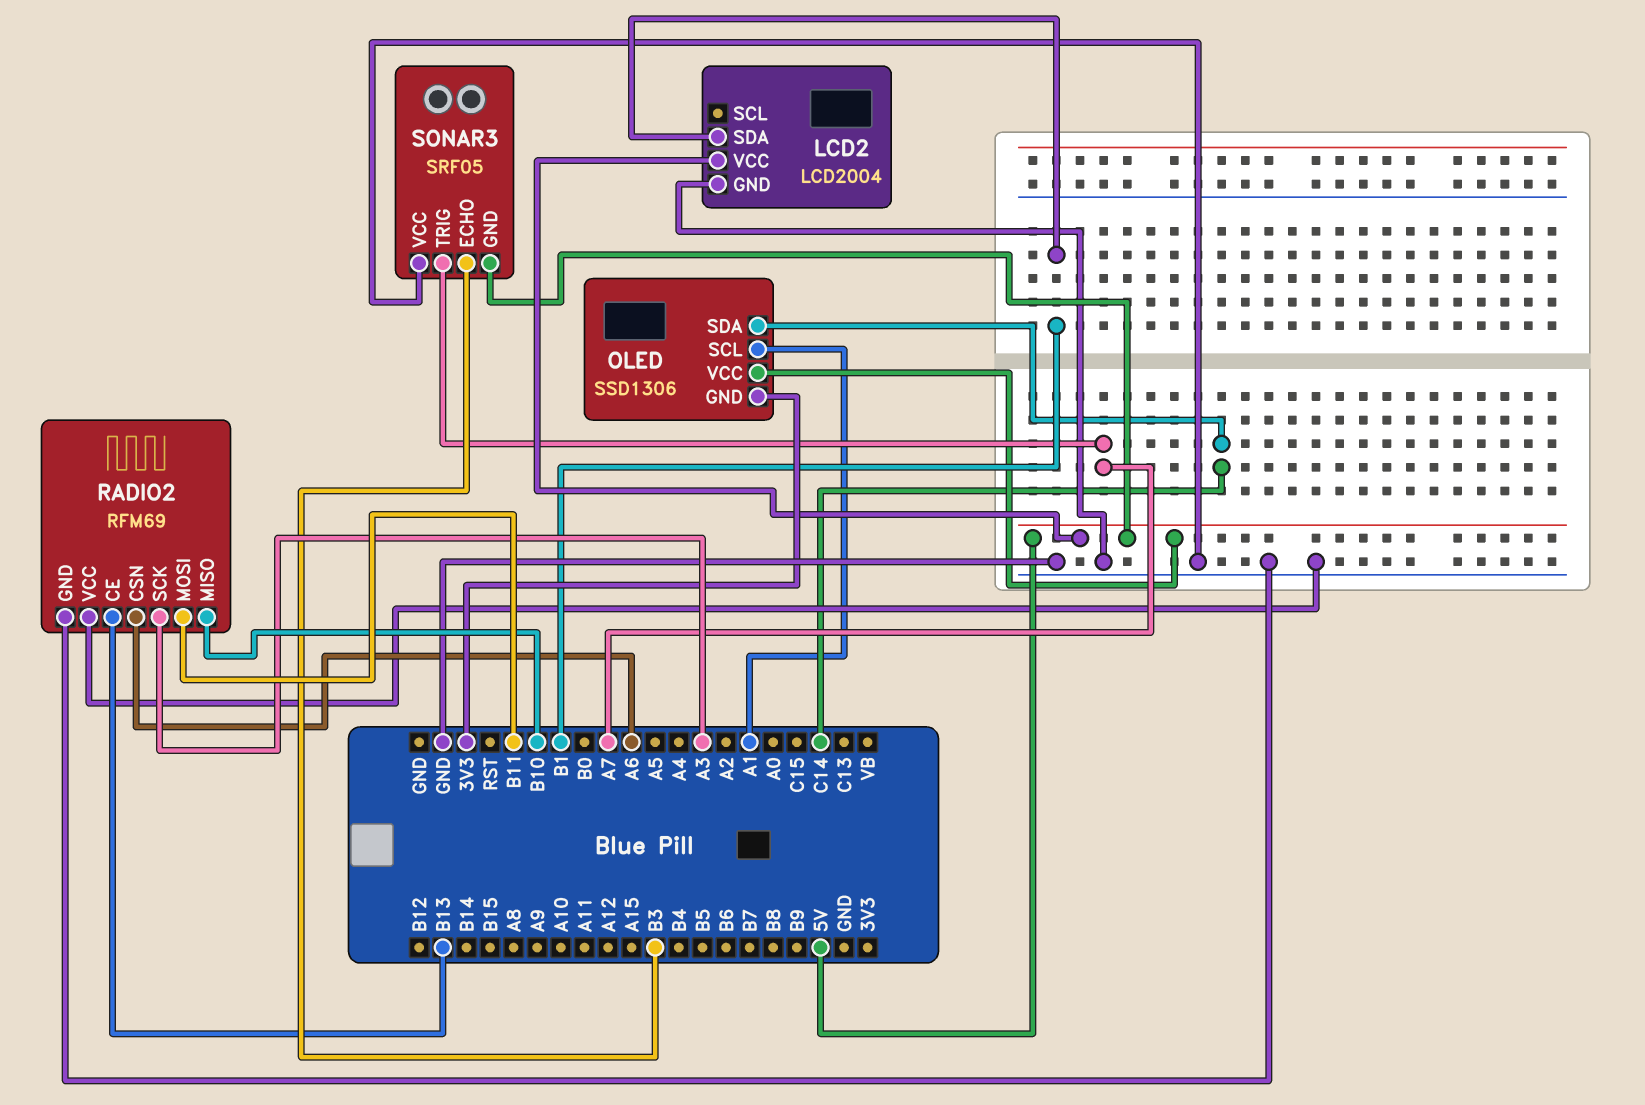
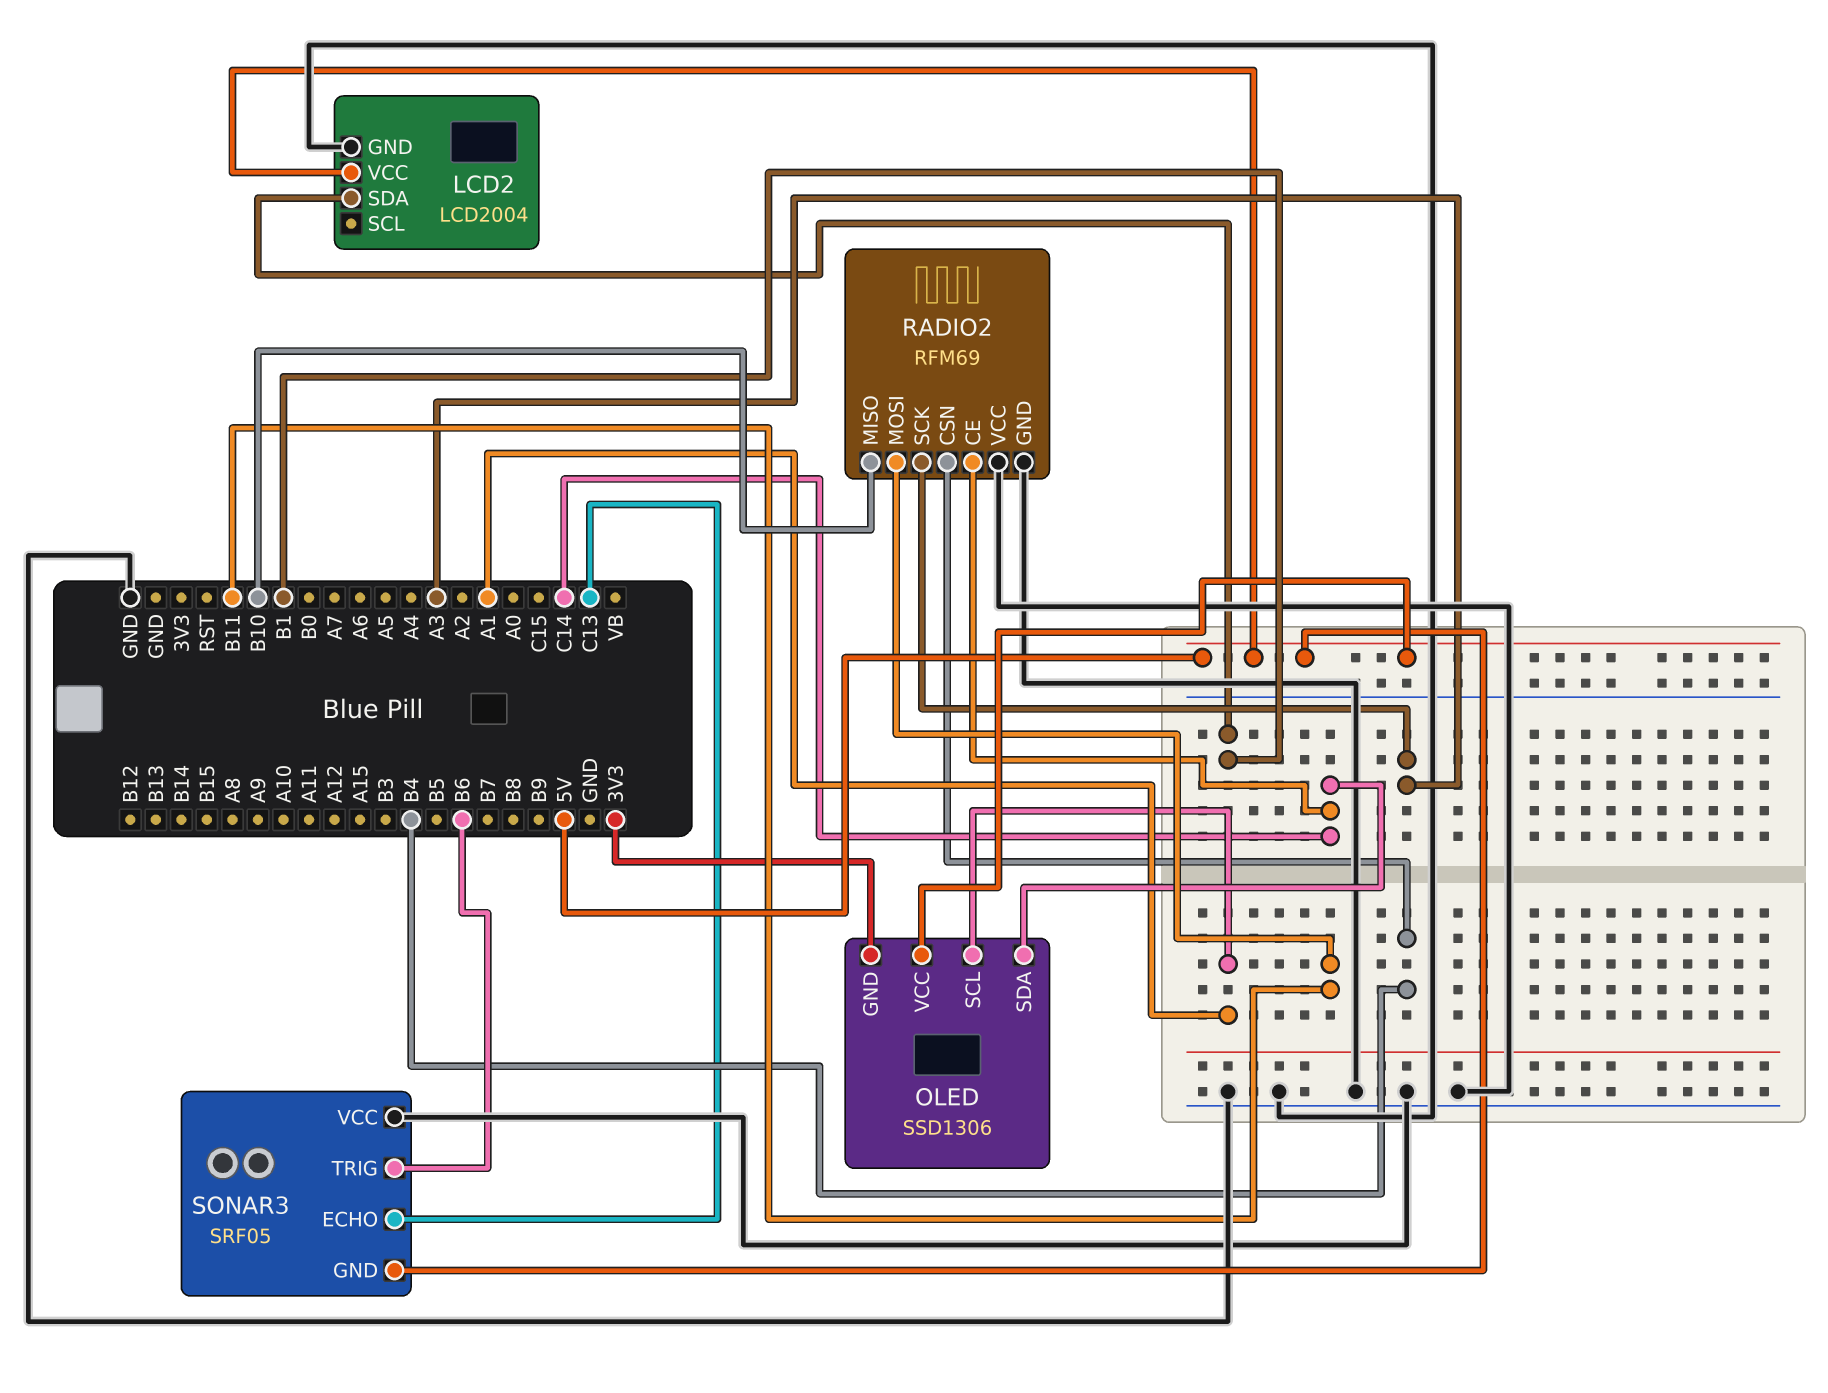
RADIO2 pin CE: B13 -> C14
RADIO2 pin CSN: A6 -> B4
SONAR3 pin ECHO: B3 -> C13
SONAR3 pin TRIG: A7 -> B6

